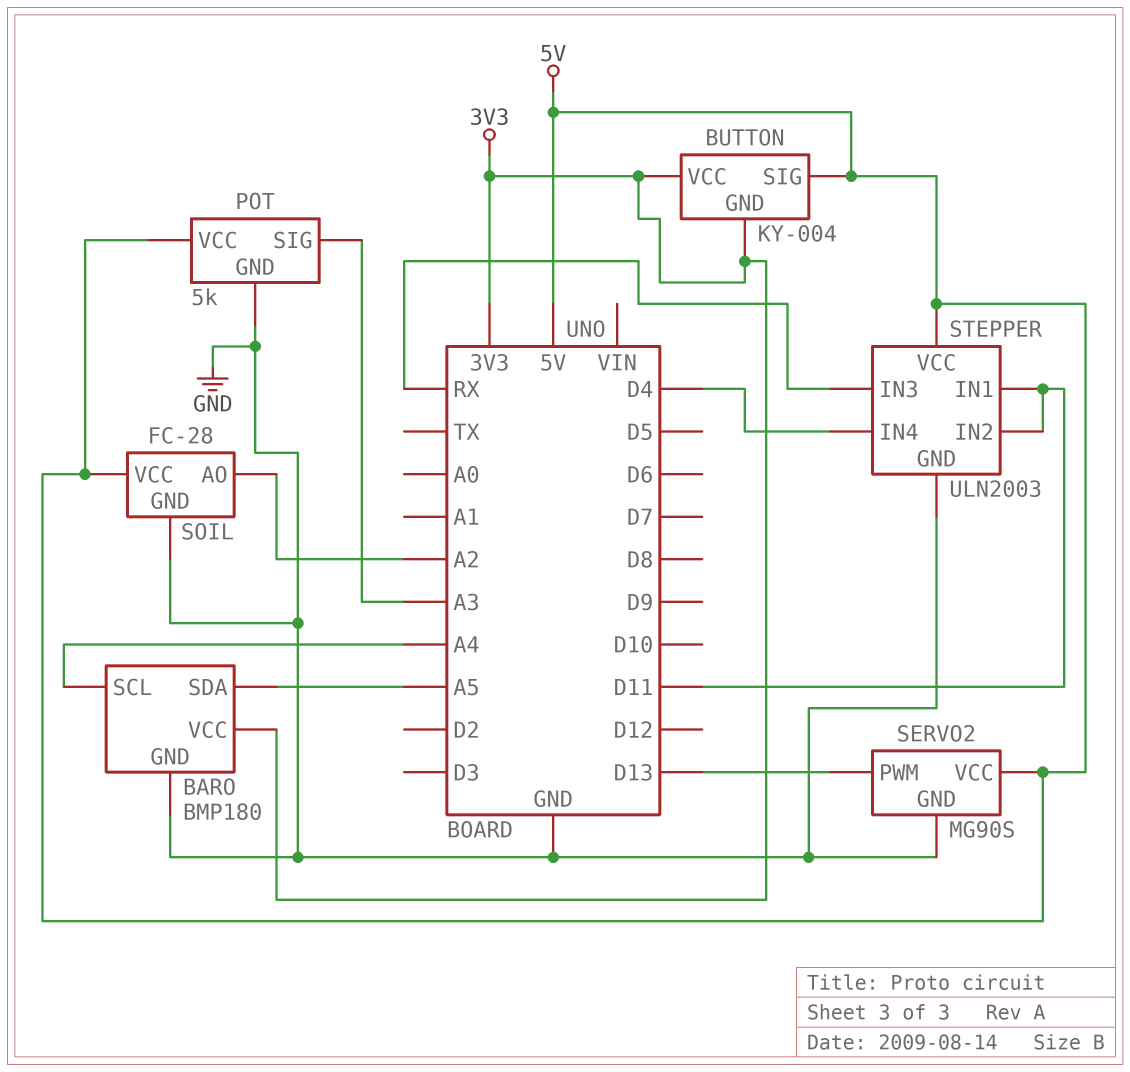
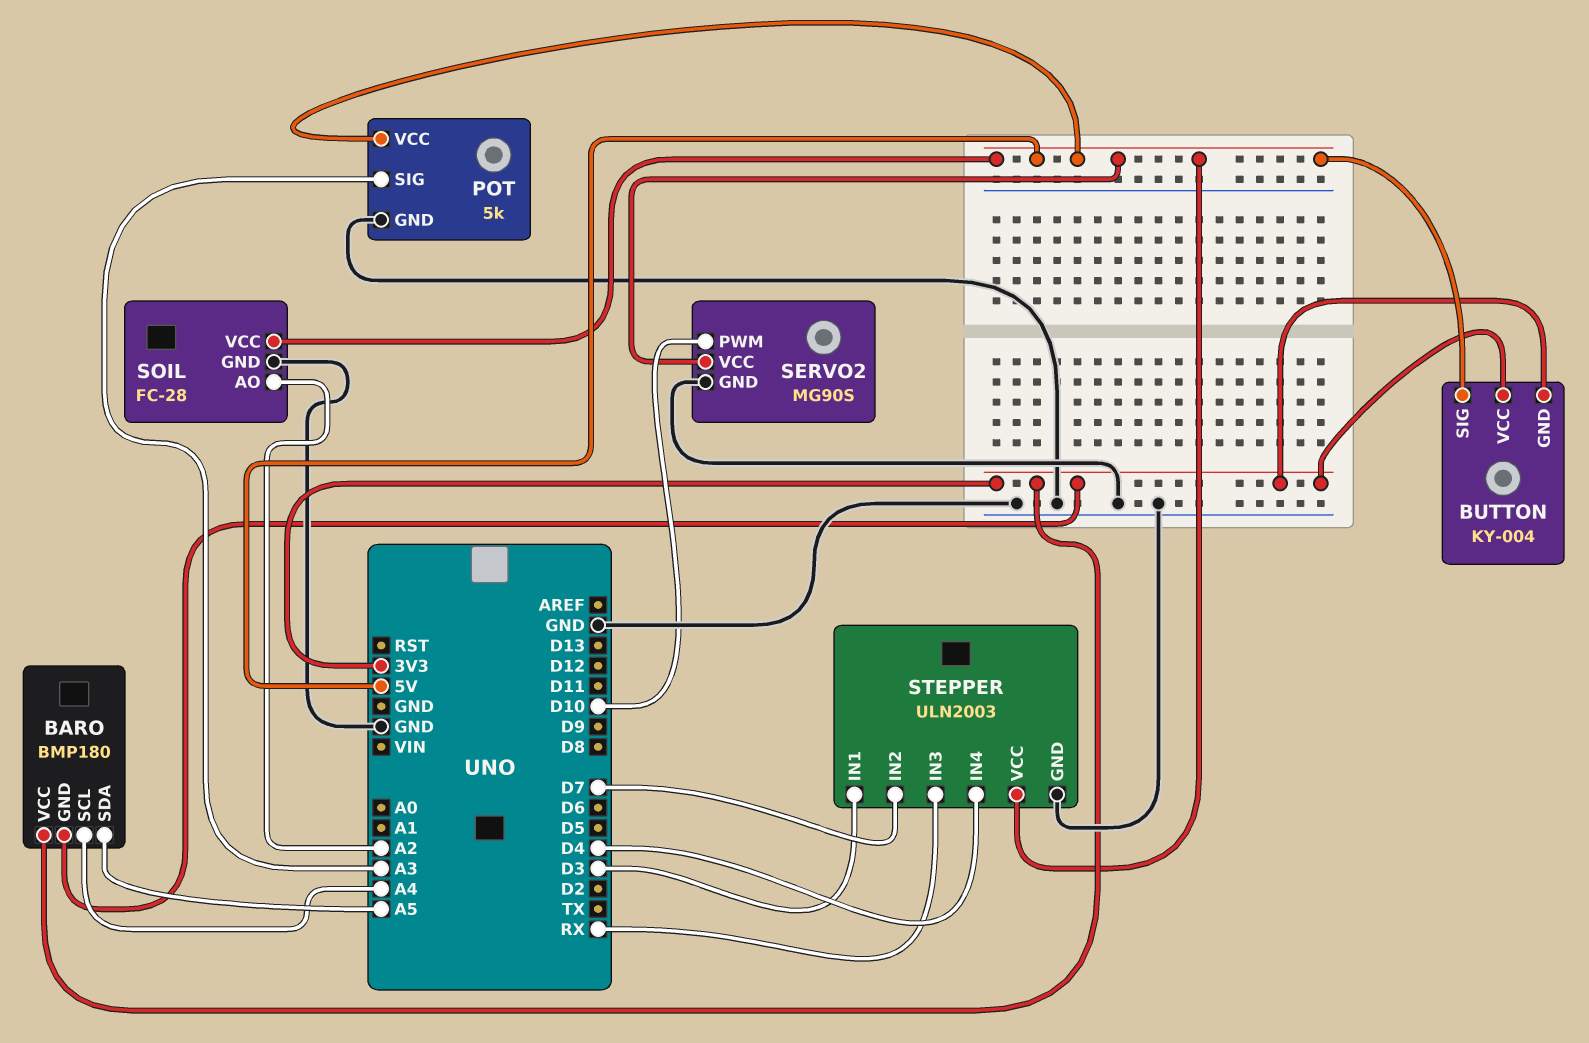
BARO pin GND: GND -> 3V3
SERVO2 pin PWM: D13 -> D10
STEPPER pin IN1: D11 -> D3
STEPPER pin IN2: D11 -> D7

